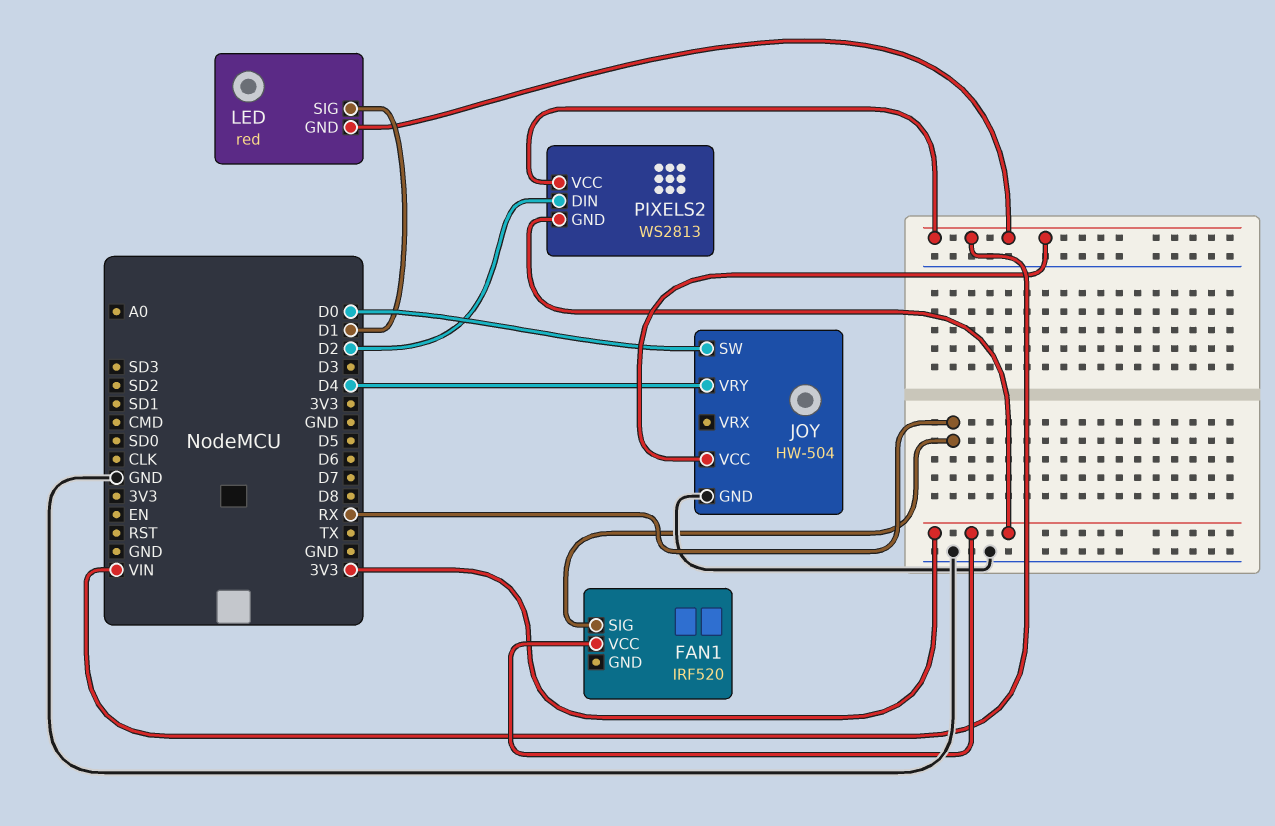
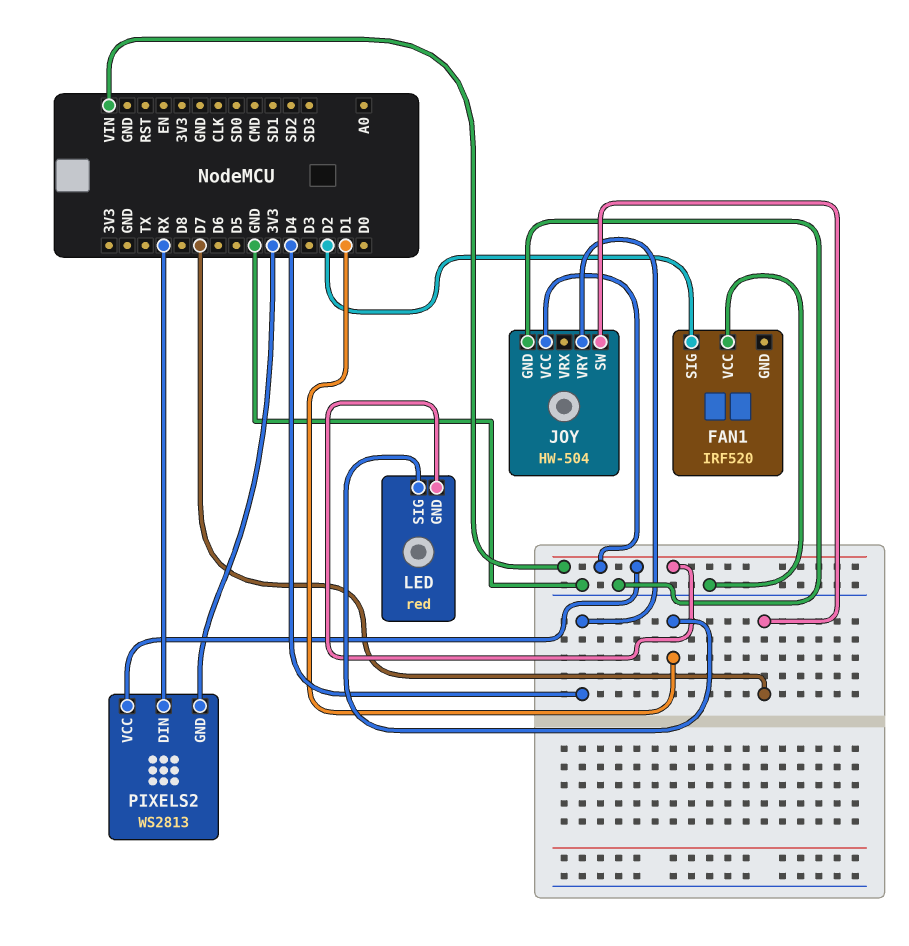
FAN1 pin SIG: RX -> D2
FAN1 pin VCC: 3V3 -> GND
JOY pin SW: D0 -> D7
PIXELS2 pin DIN: D2 -> RX

